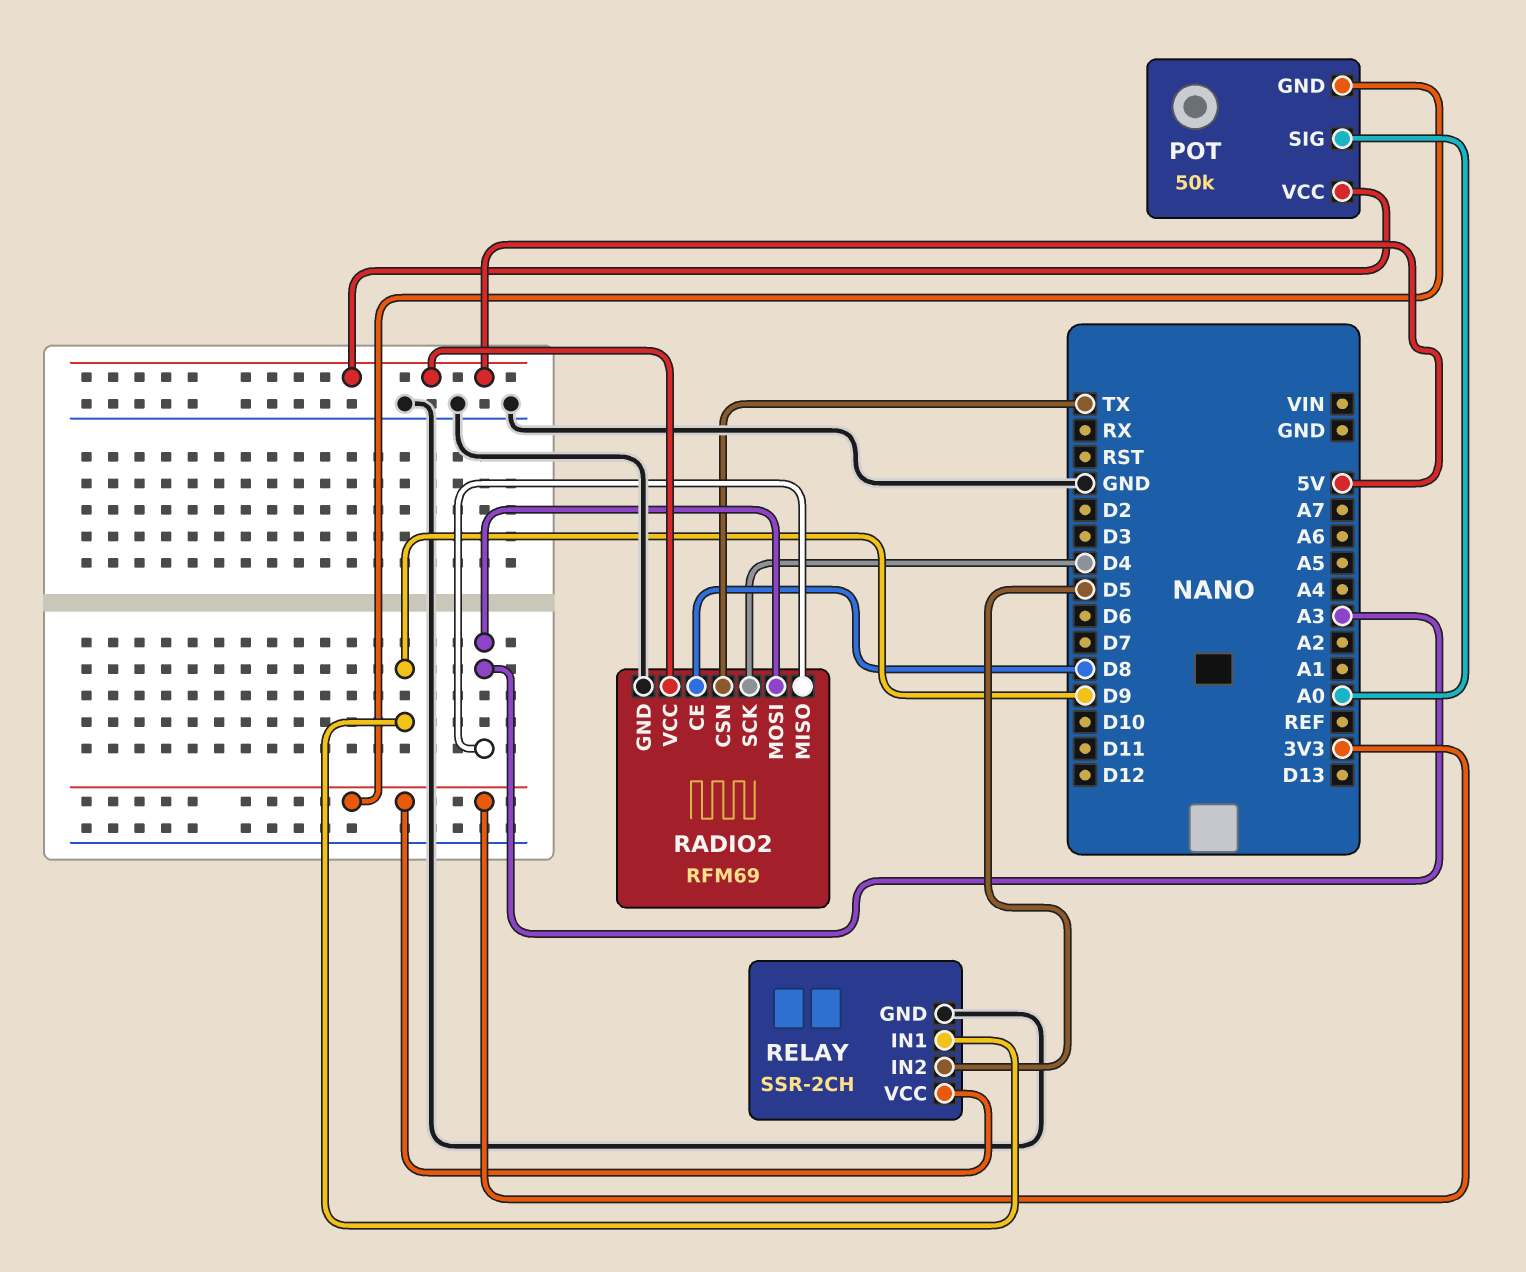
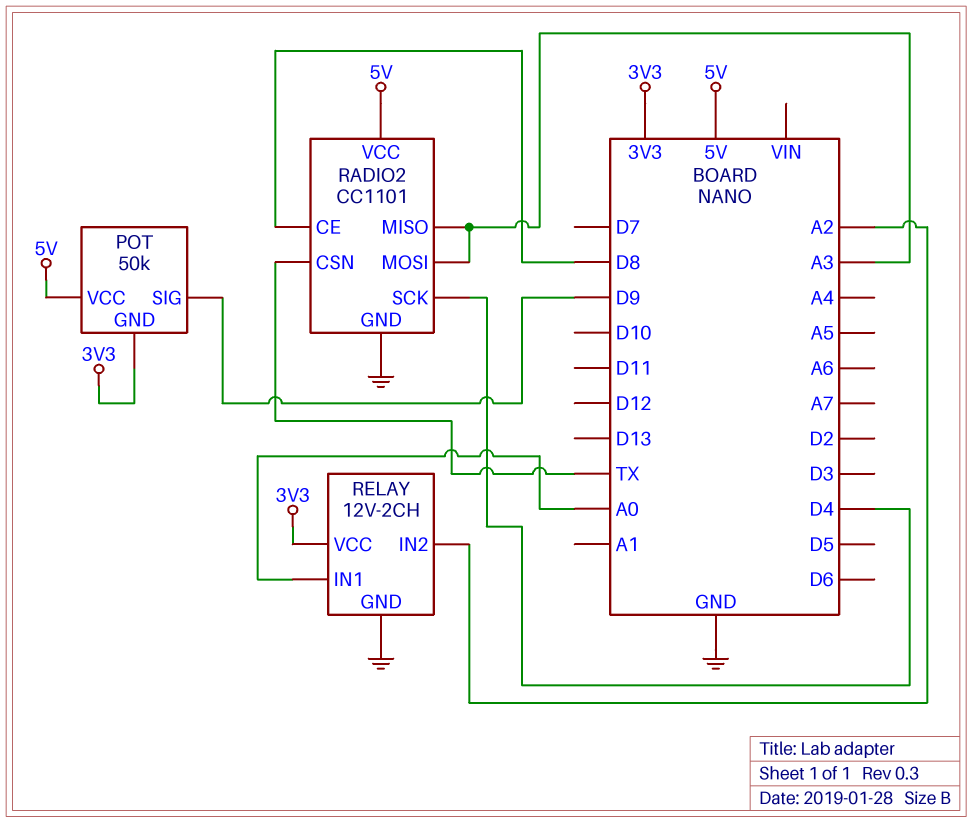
POT pin SIG: A0 -> D9
RADIO2: RFM69 -> CC1101
RELAY: SSR-2CH -> 12V-2CH
RELAY pin IN1: D9 -> A0
RELAY pin IN2: D5 -> A2

